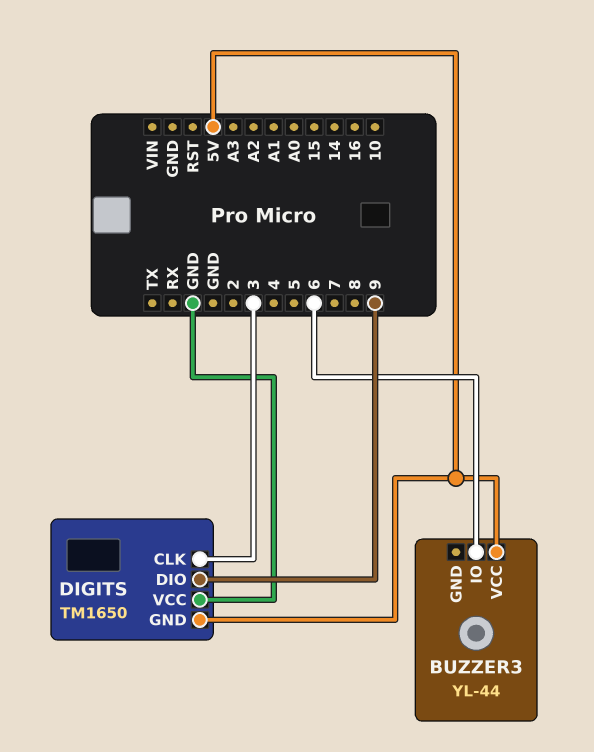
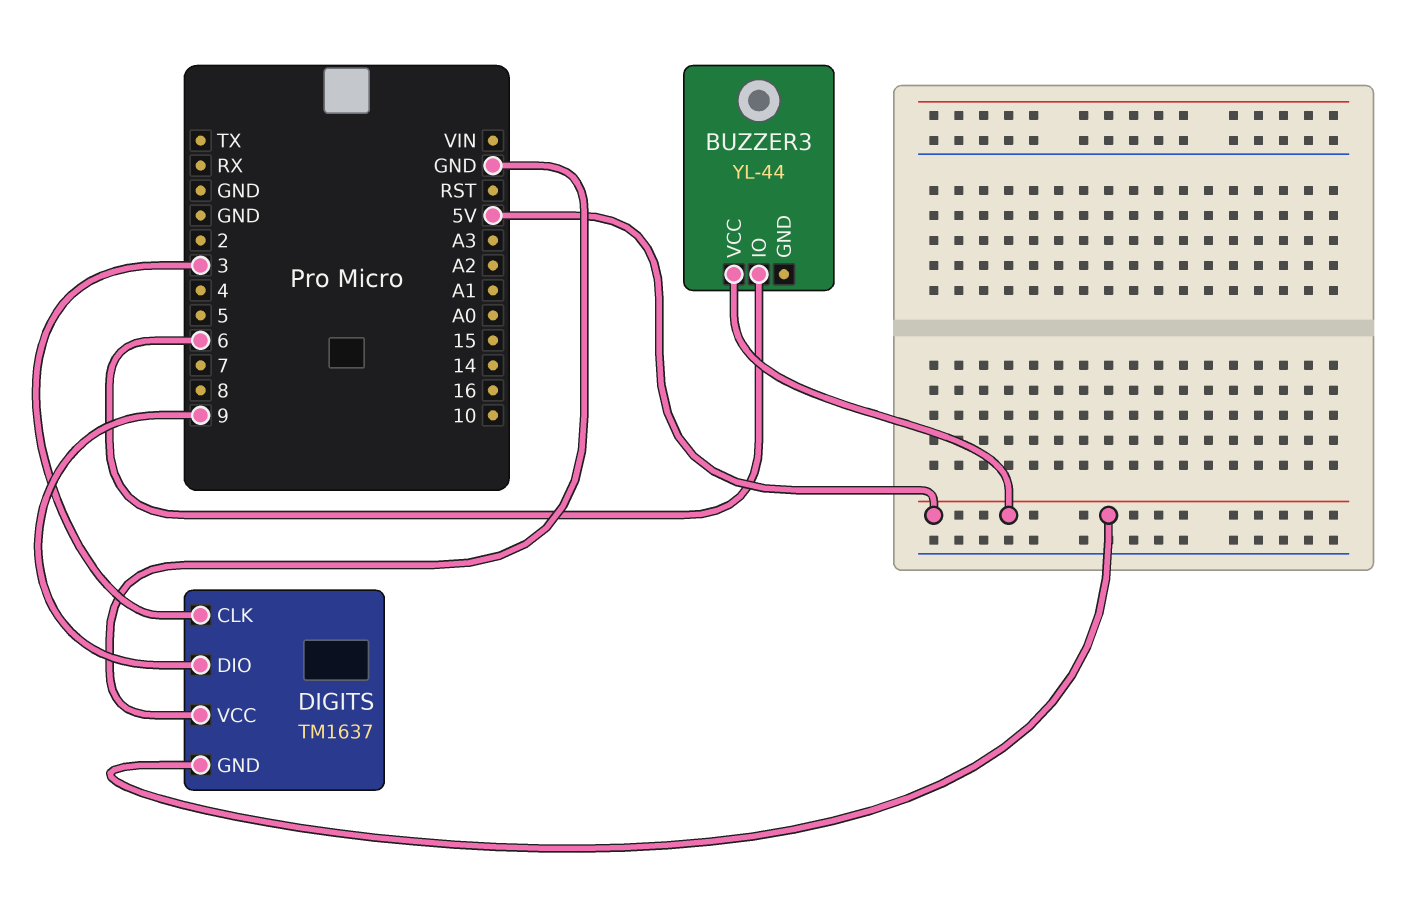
DIGITS: TM1650 -> TM1637

